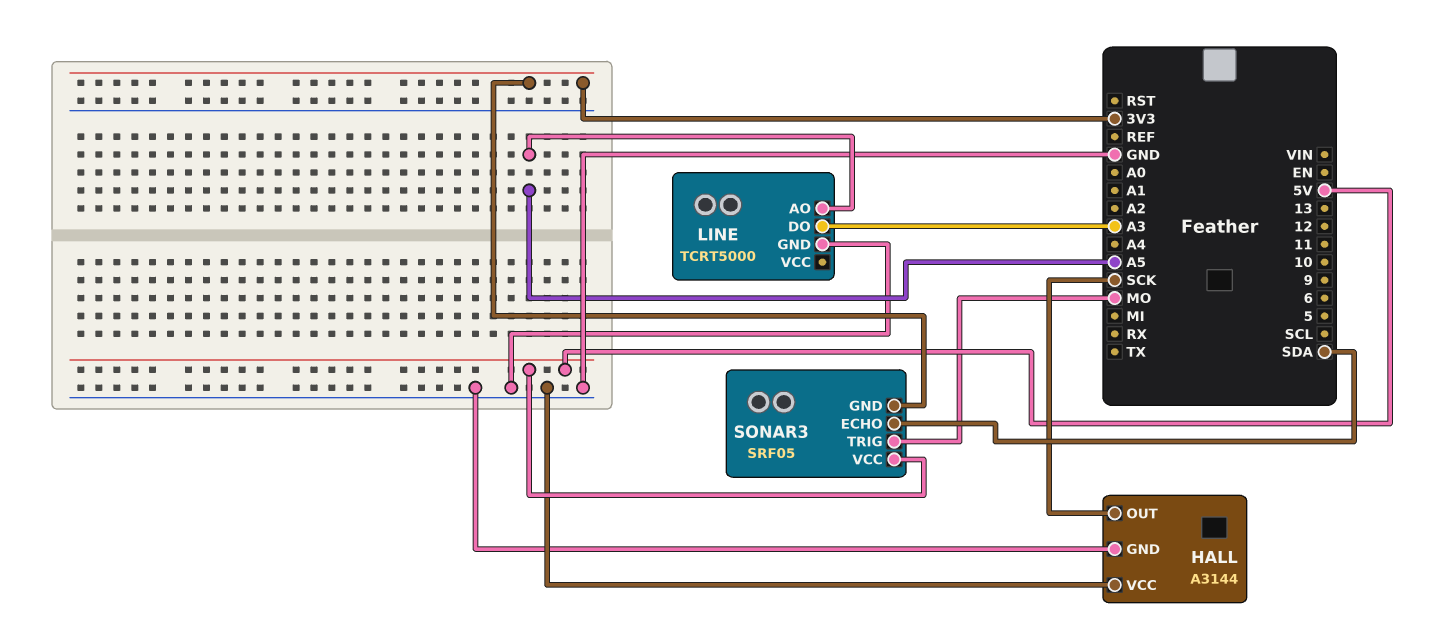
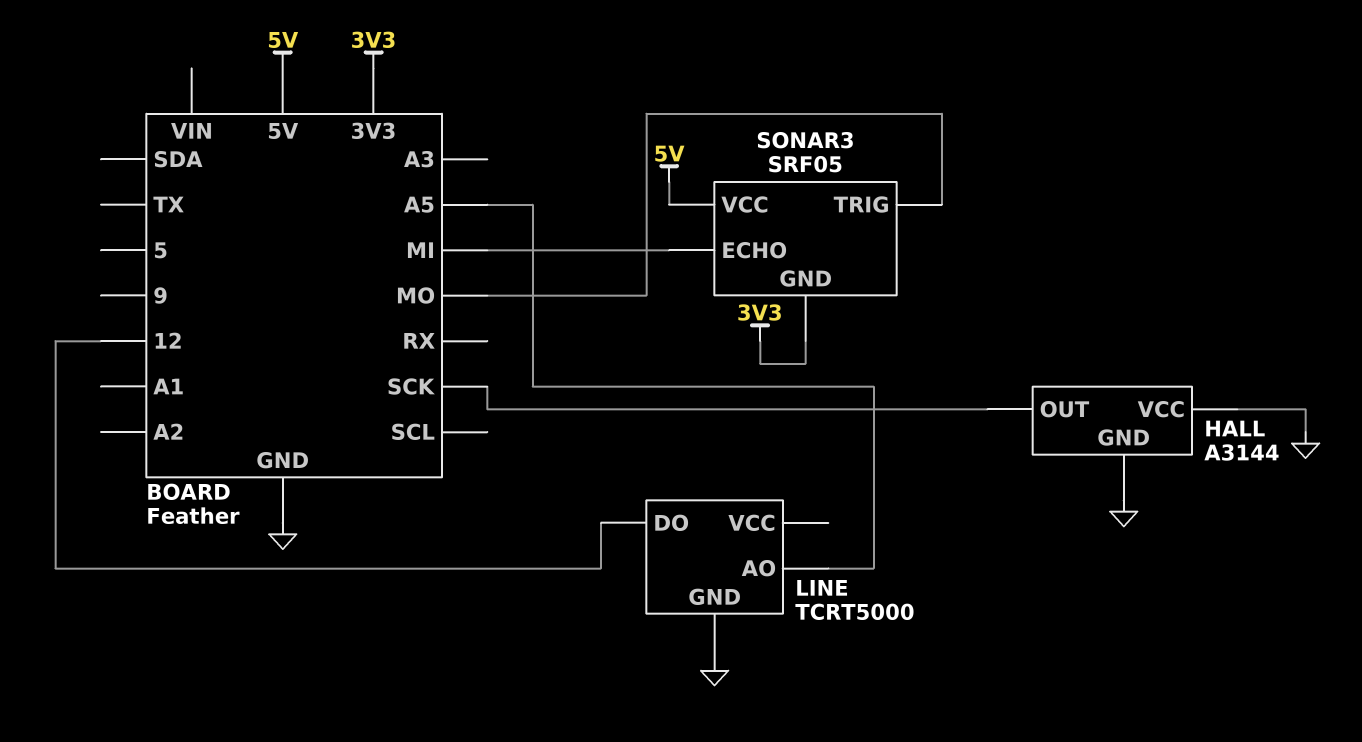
LINE pin DO: A3 -> 12
SONAR3 pin ECHO: SDA -> MI

